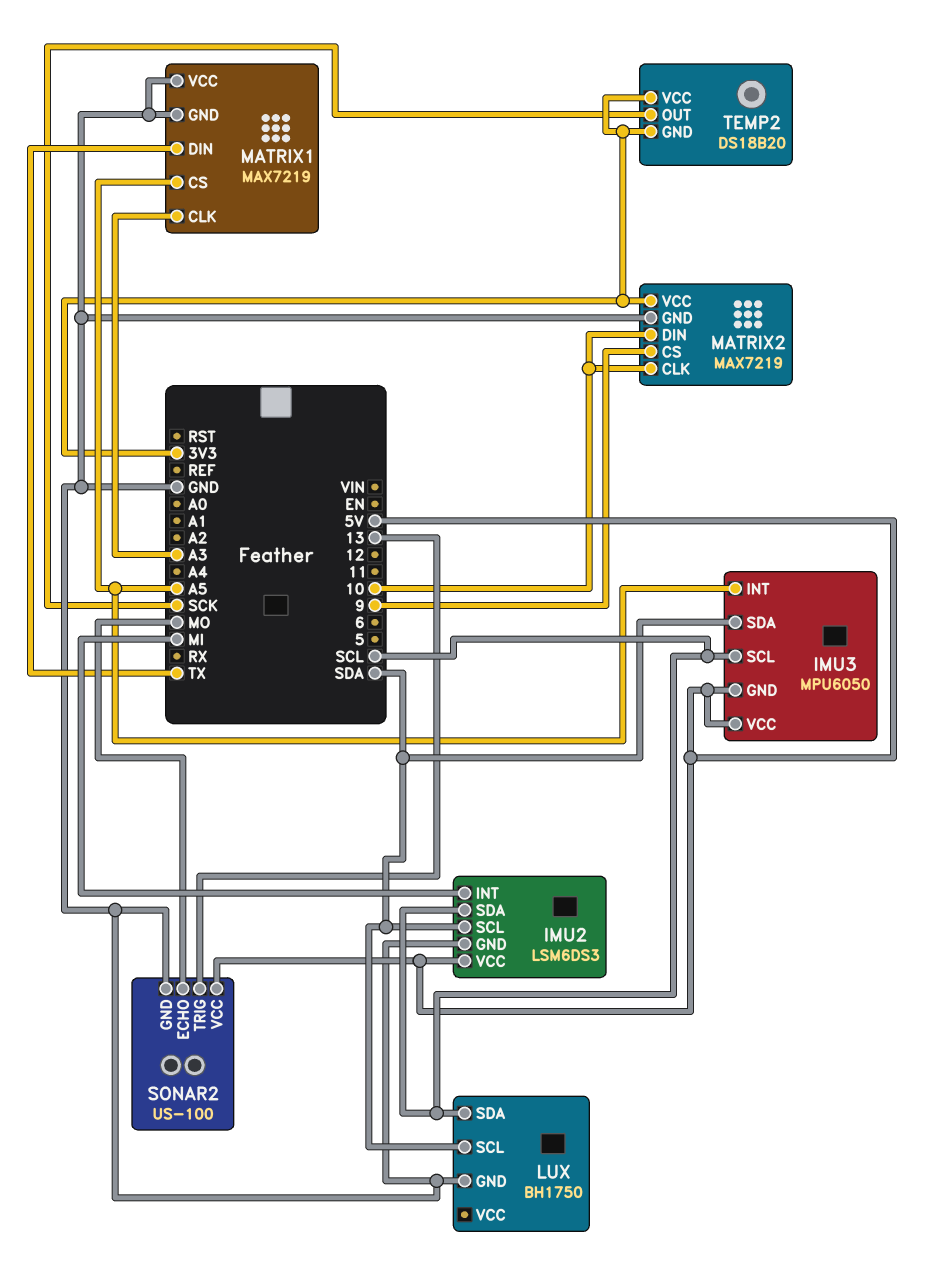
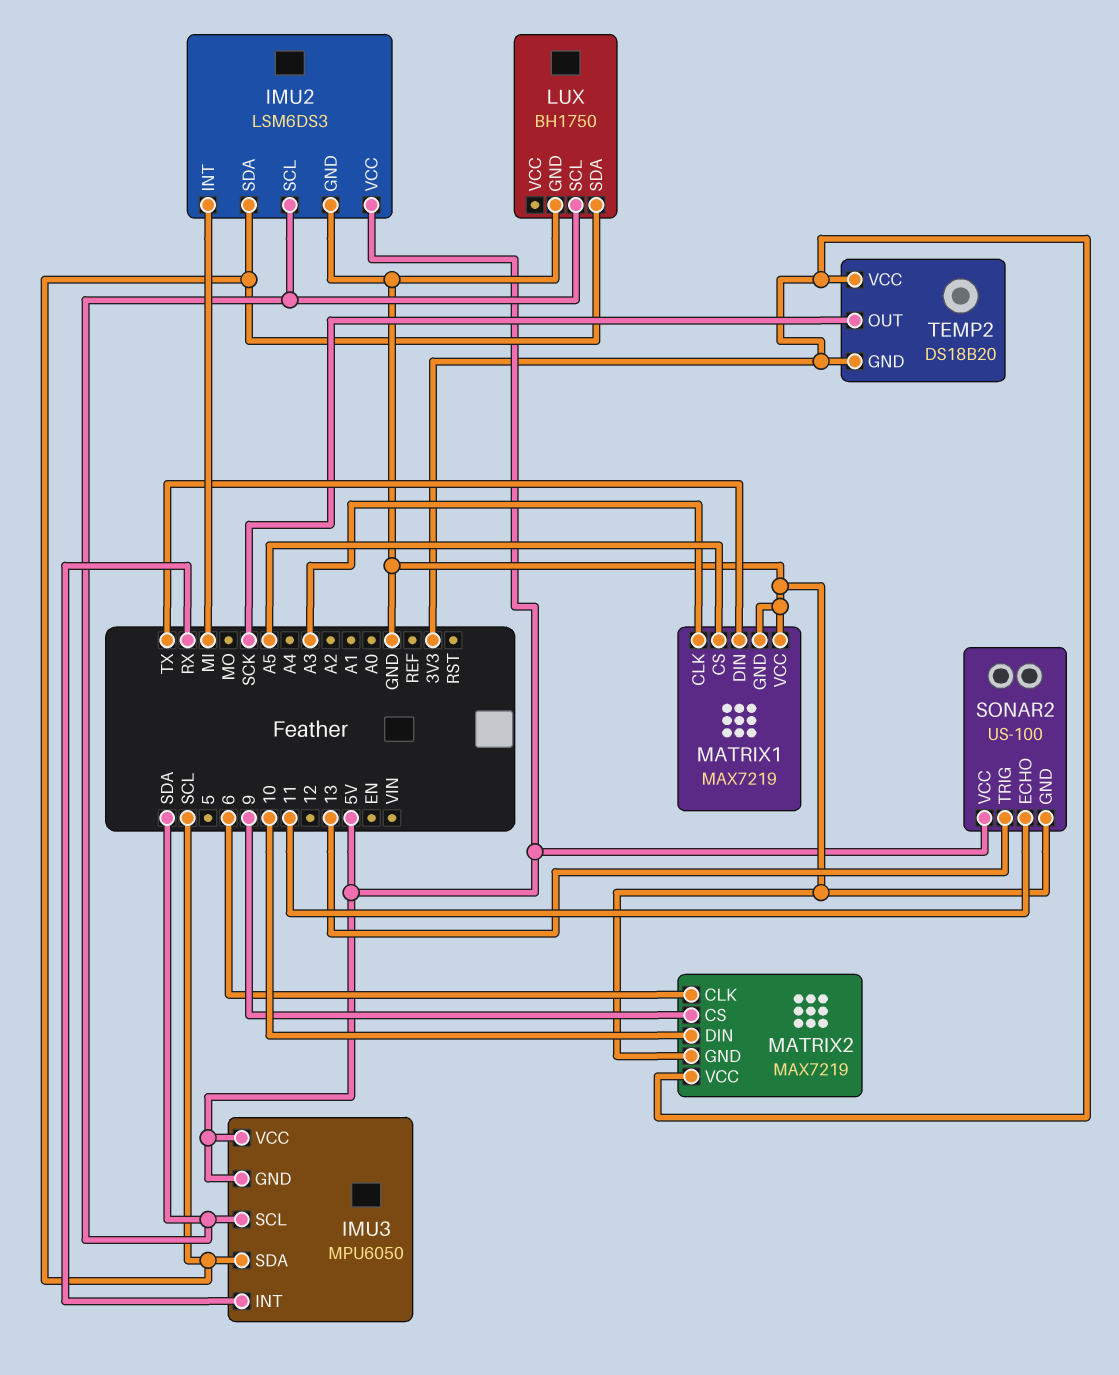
IMU3 pin INT: A5 -> RX
IMU3 pin SCL: SCL -> SDA
IMU3 pin SDA: SDA -> SCL
MATRIX2 pin CLK: 10 -> 6
SONAR2 pin ECHO: MO -> 11

